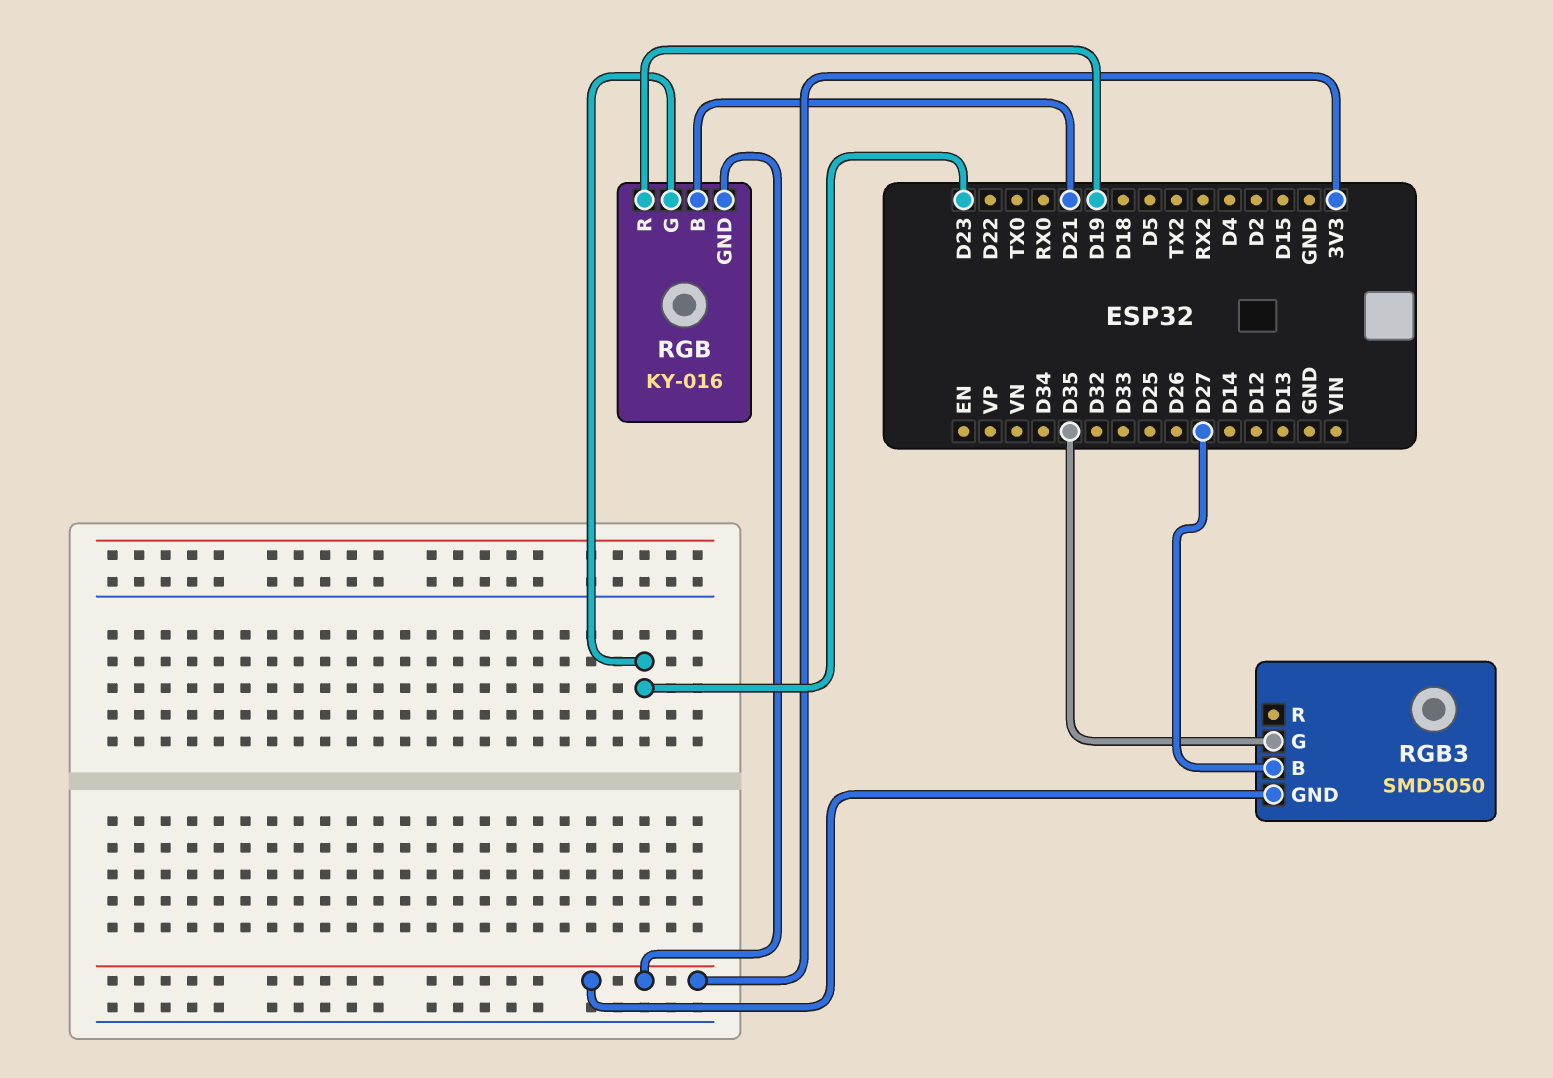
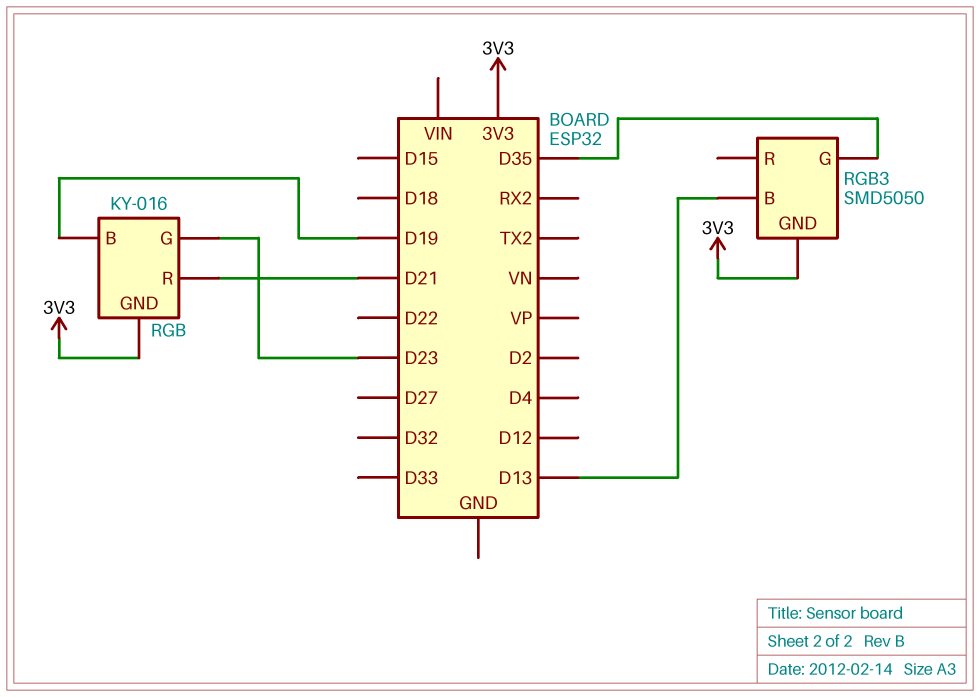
RGB pin B: D21 -> D19
RGB pin R: D19 -> D21
RGB3 pin B: D27 -> D13

